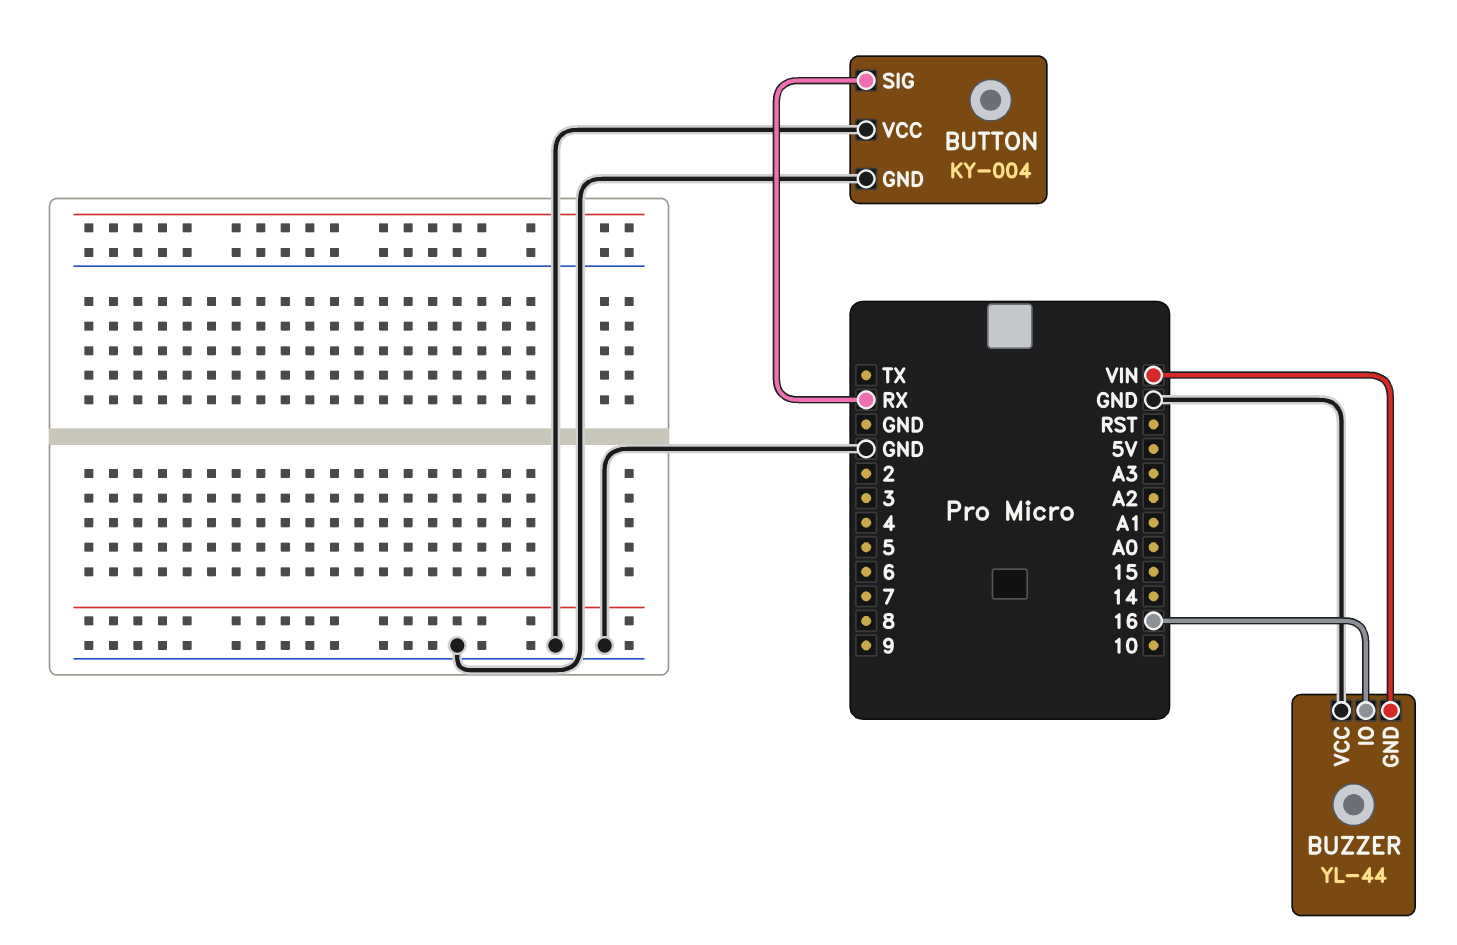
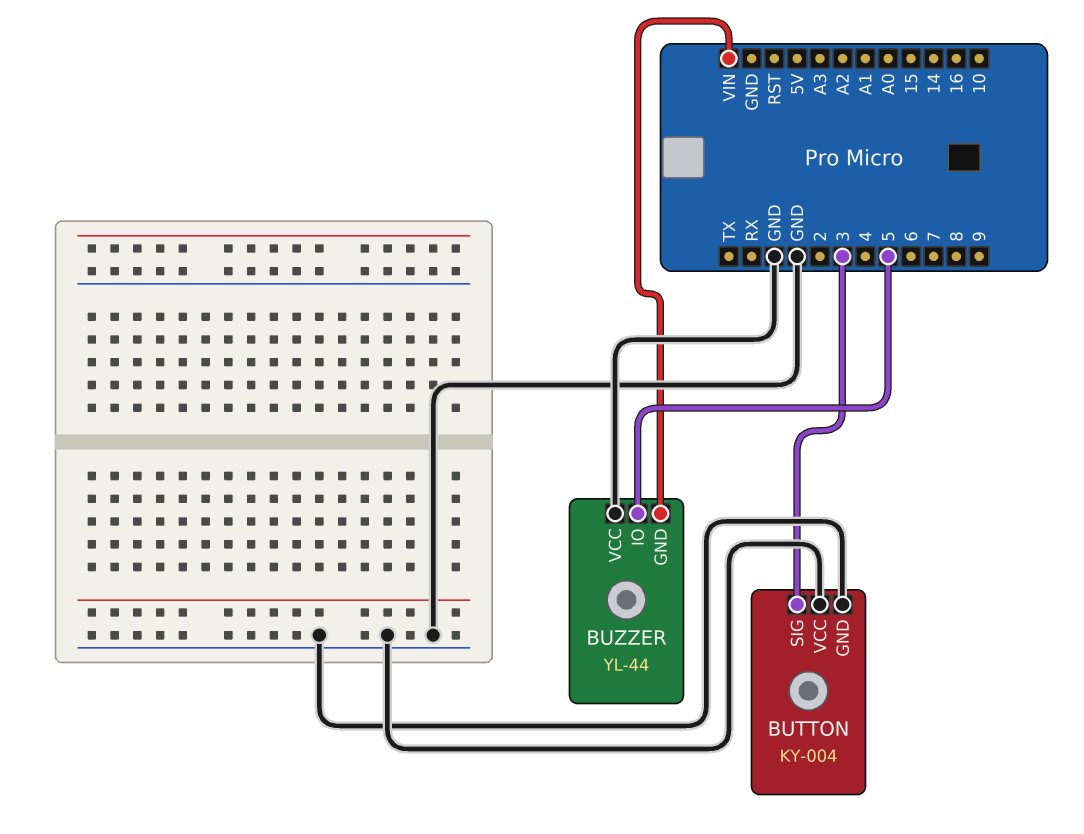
BUTTON pin SIG: RX -> 3
BUZZER pin IO: 16 -> 5

